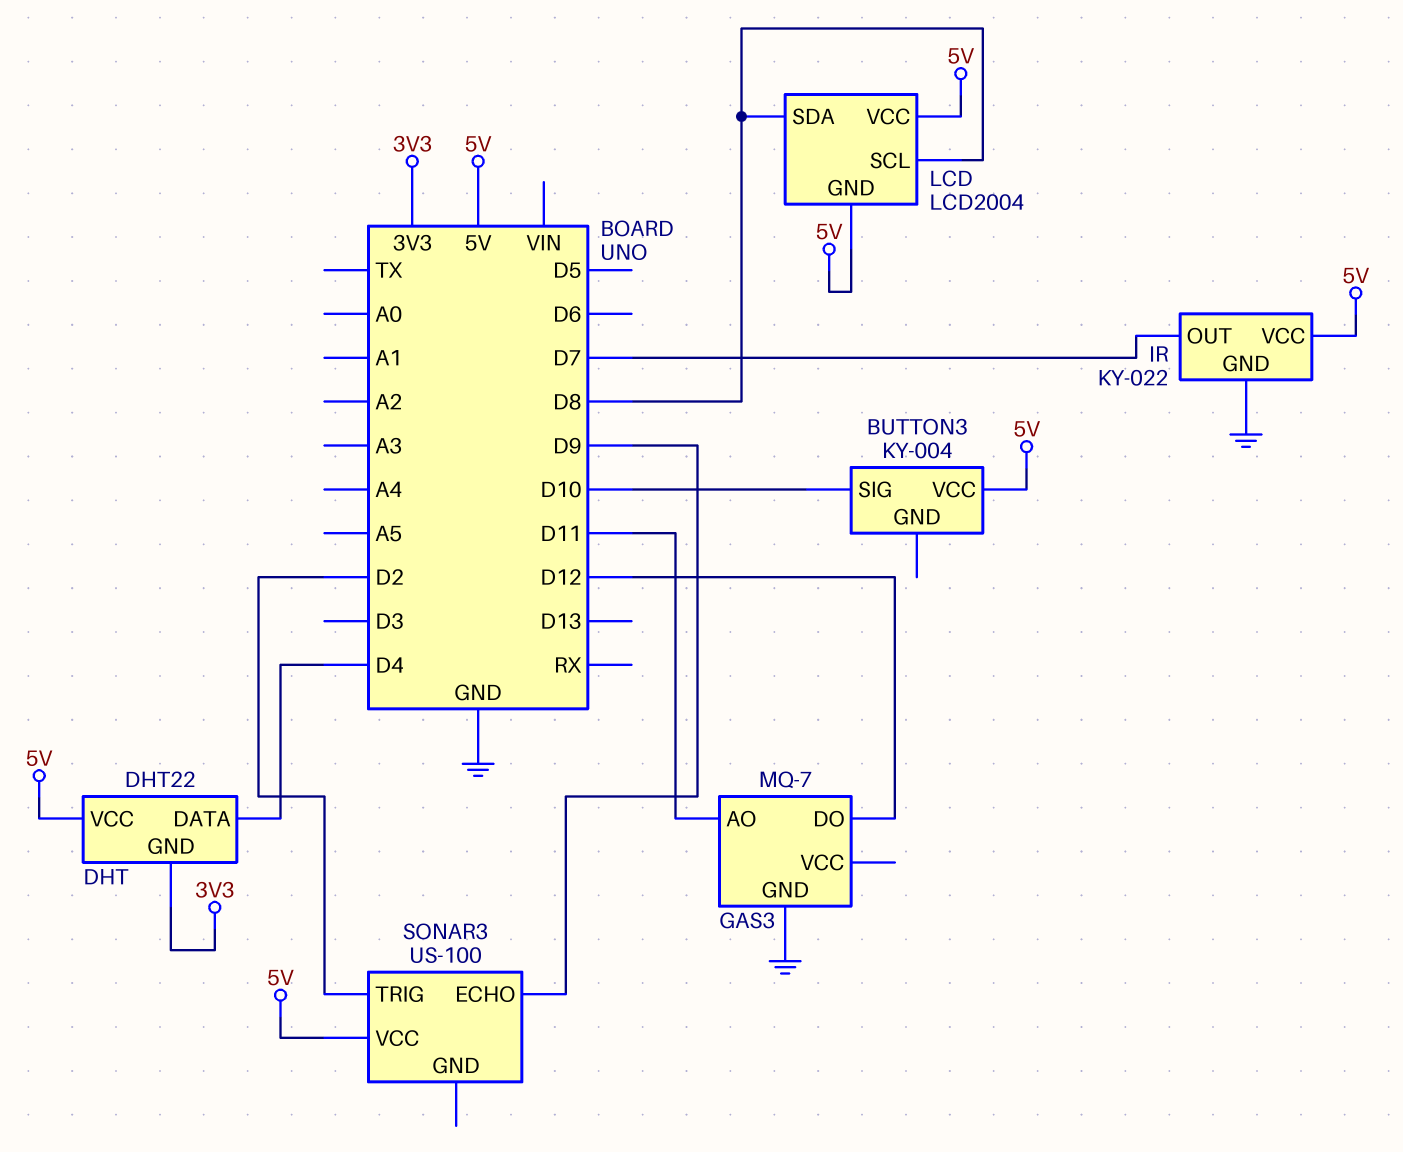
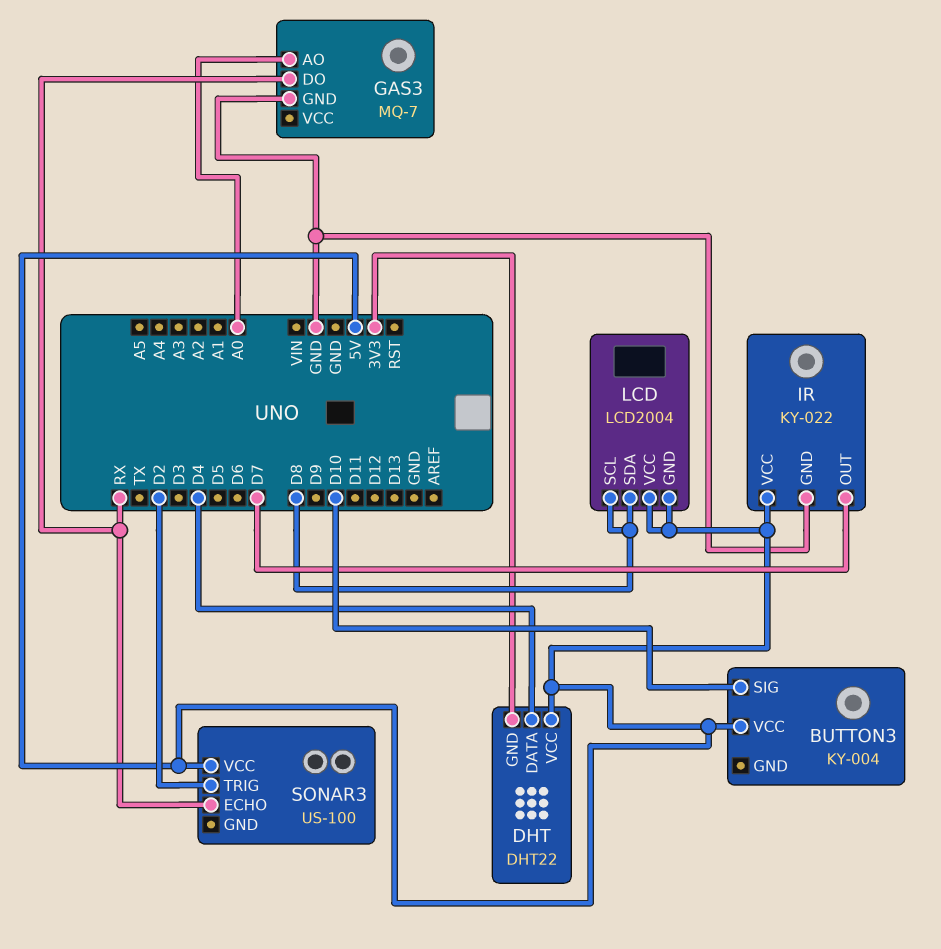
GAS3 pin AO: D11 -> A0
GAS3 pin DO: D12 -> RX
SONAR3 pin ECHO: D9 -> RX

